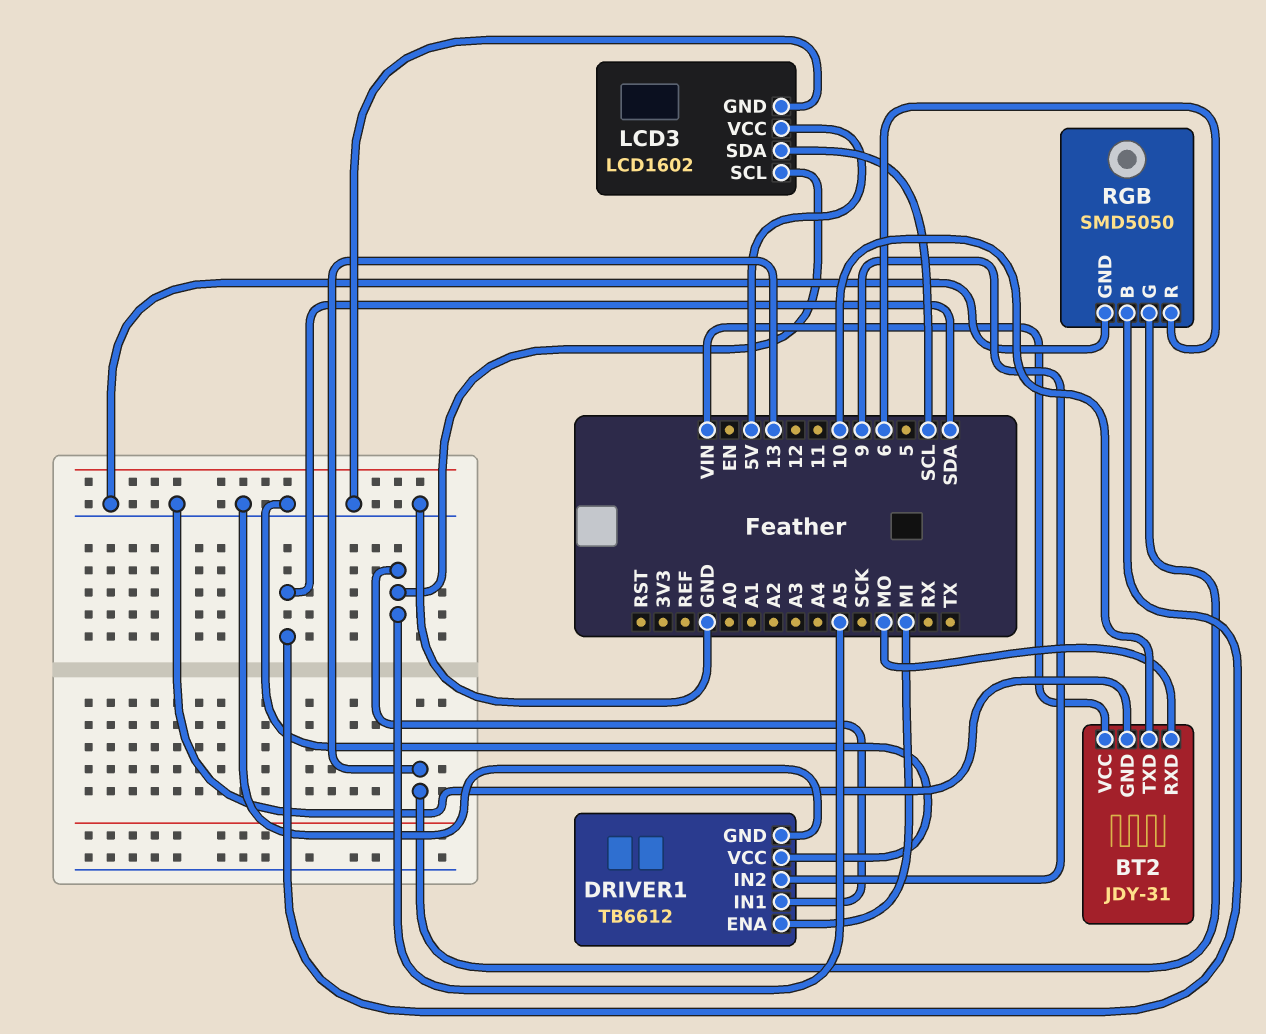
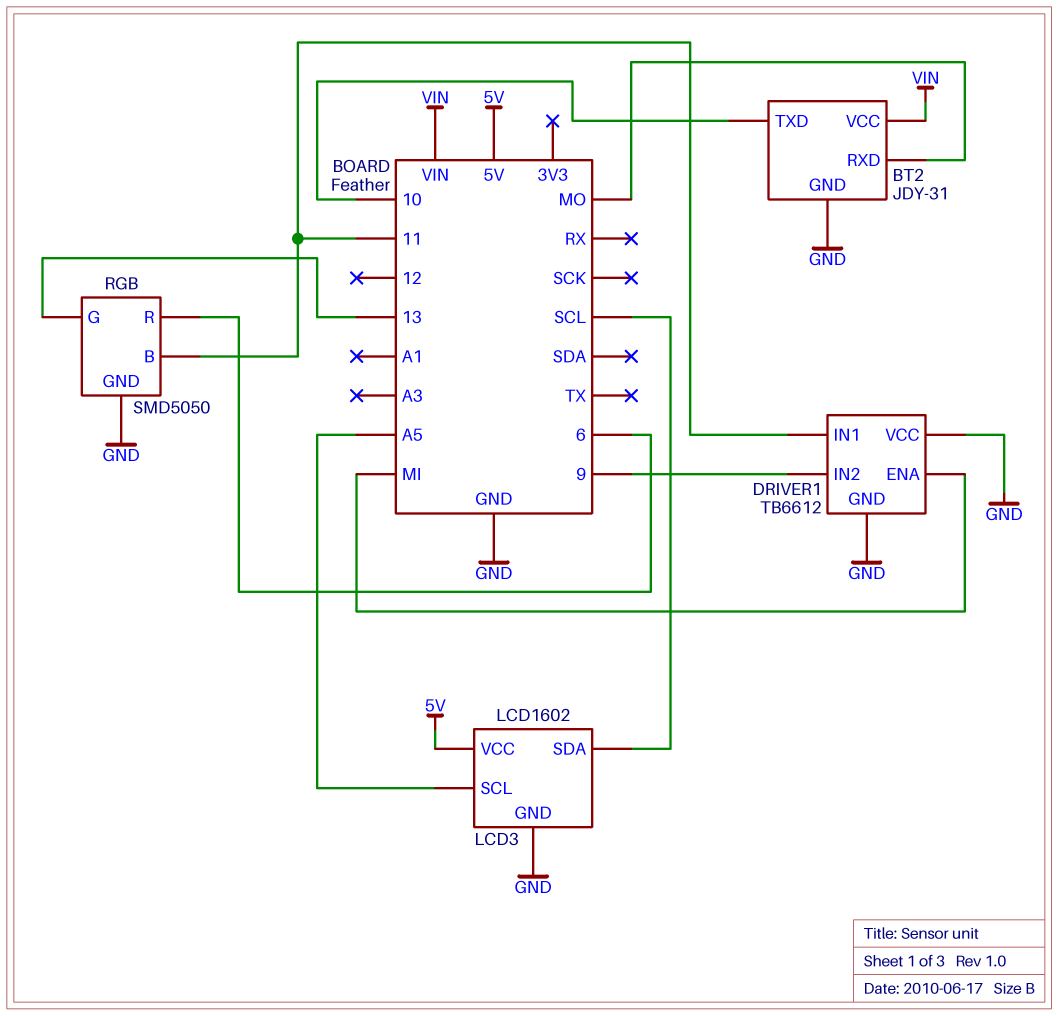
DRIVER1 pin IN1: A5 -> 11
RGB pin B: SDA -> 11

